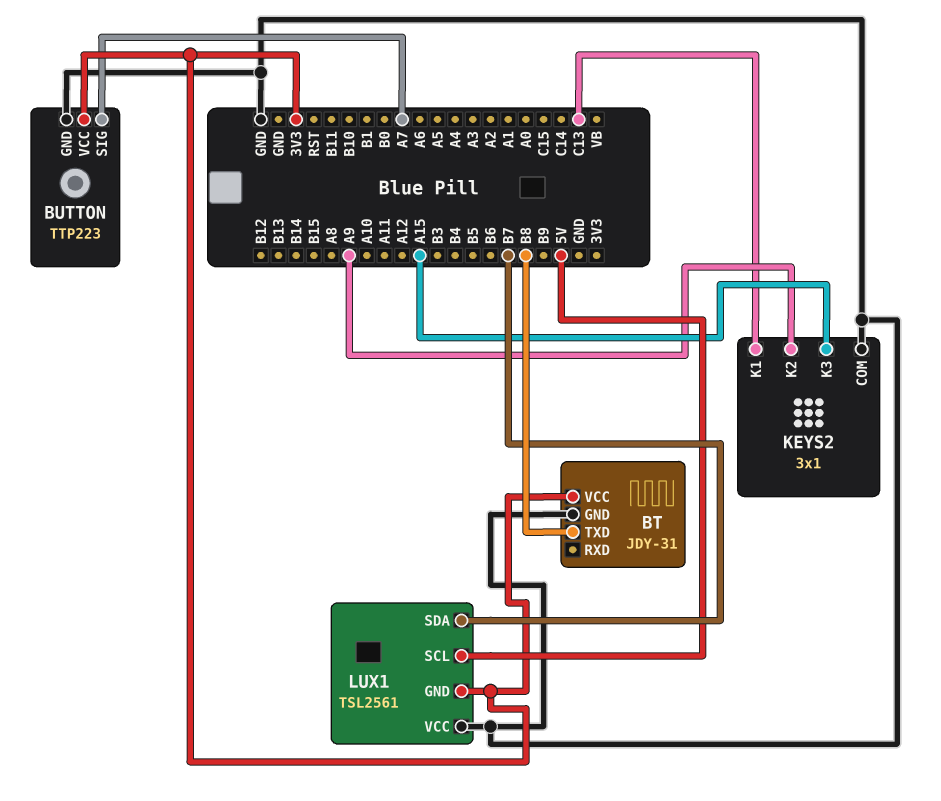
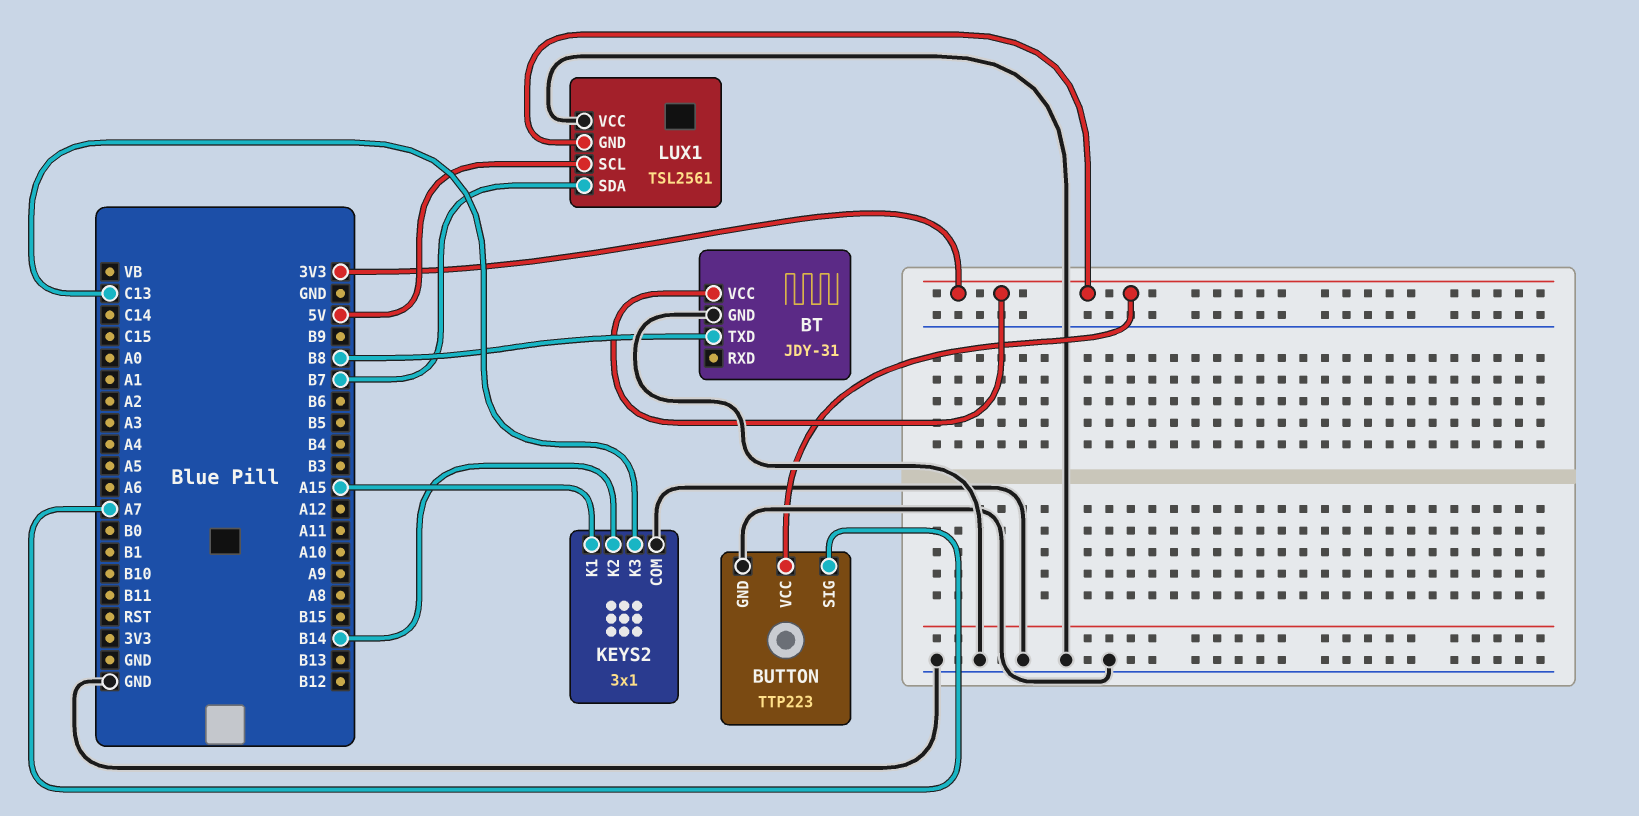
KEYS2 pin K1: C13 -> A15
KEYS2 pin K2: A9 -> B14
KEYS2 pin K3: A15 -> C13

